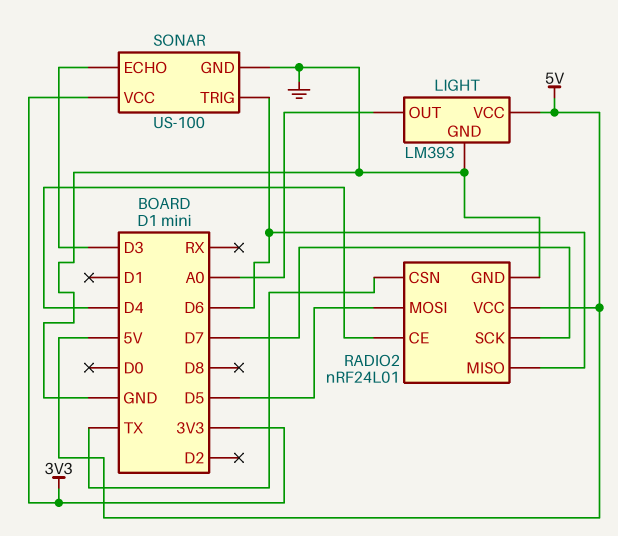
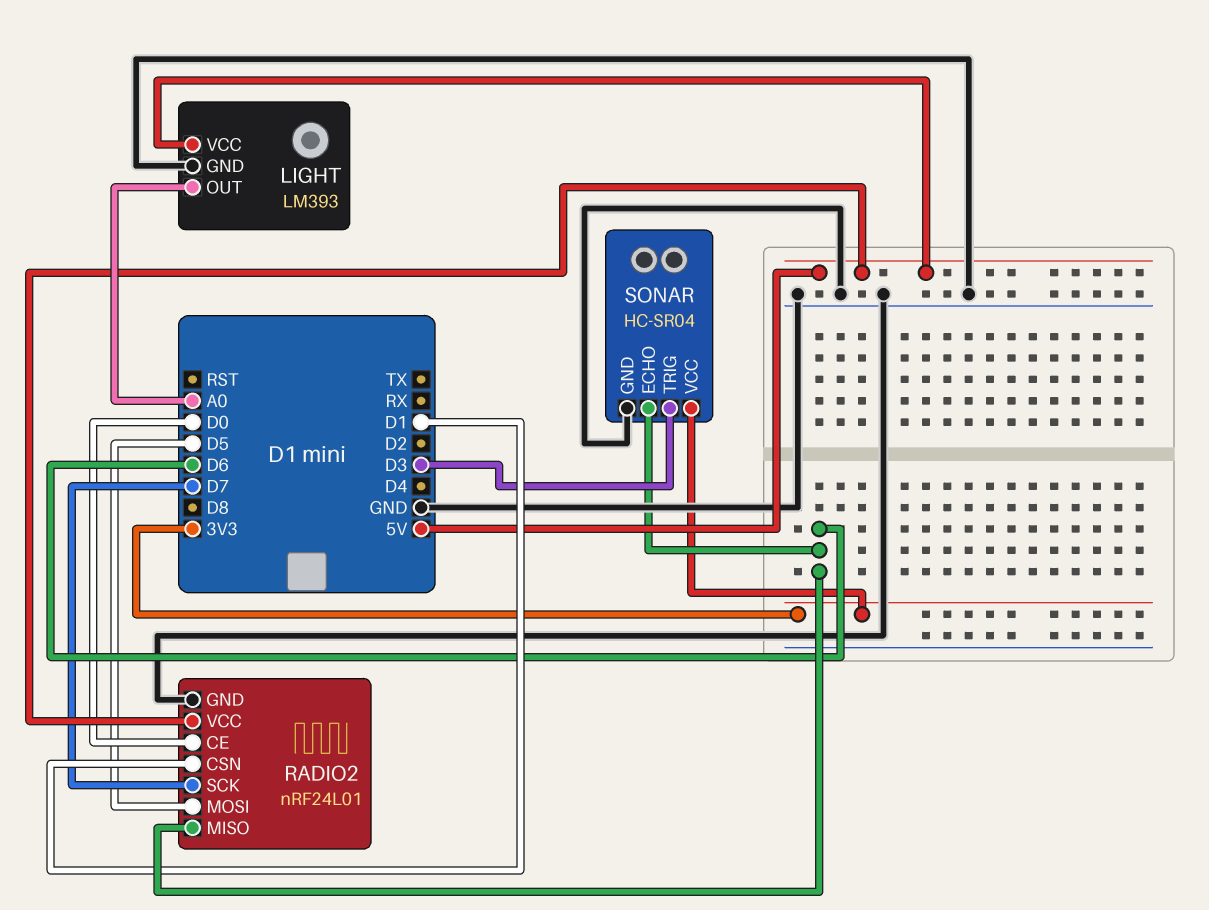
RADIO2 pin CE: D4 -> D0
RADIO2 pin CSN: TX -> D1
SONAR: US-100 -> HC-SR04
SONAR pin ECHO: D3 -> D6
SONAR pin TRIG: D6 -> D3

